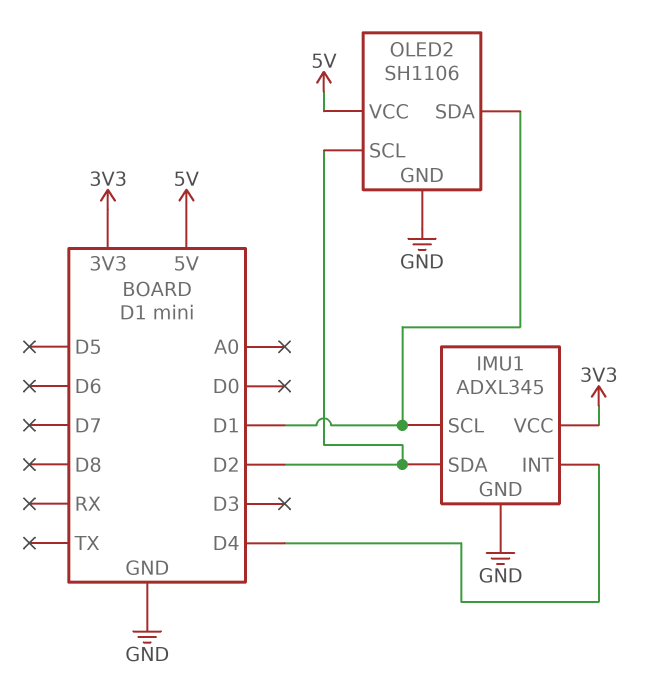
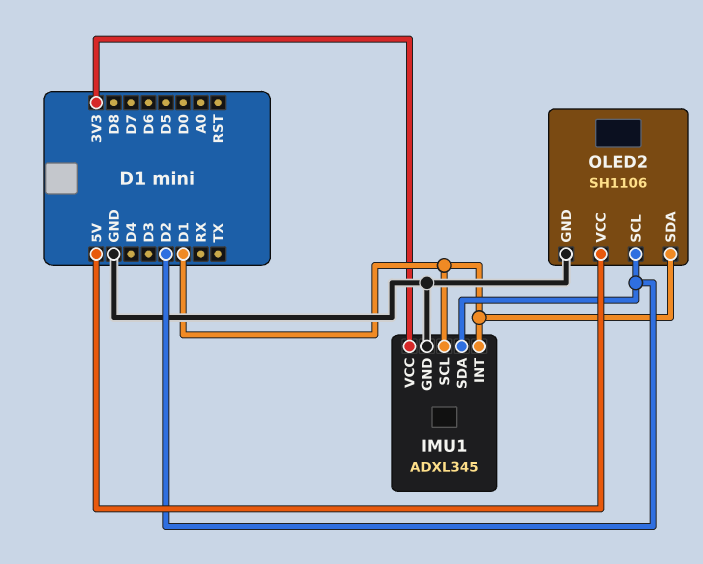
IMU1 pin INT: D4 -> D1

